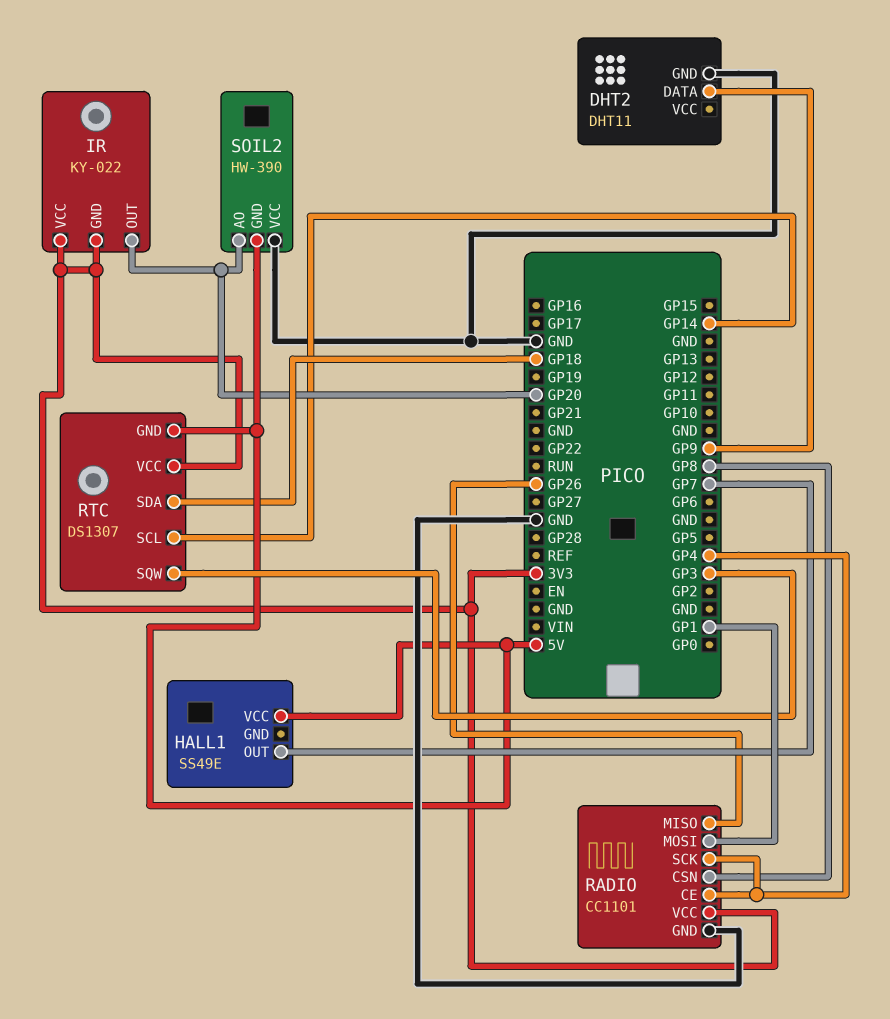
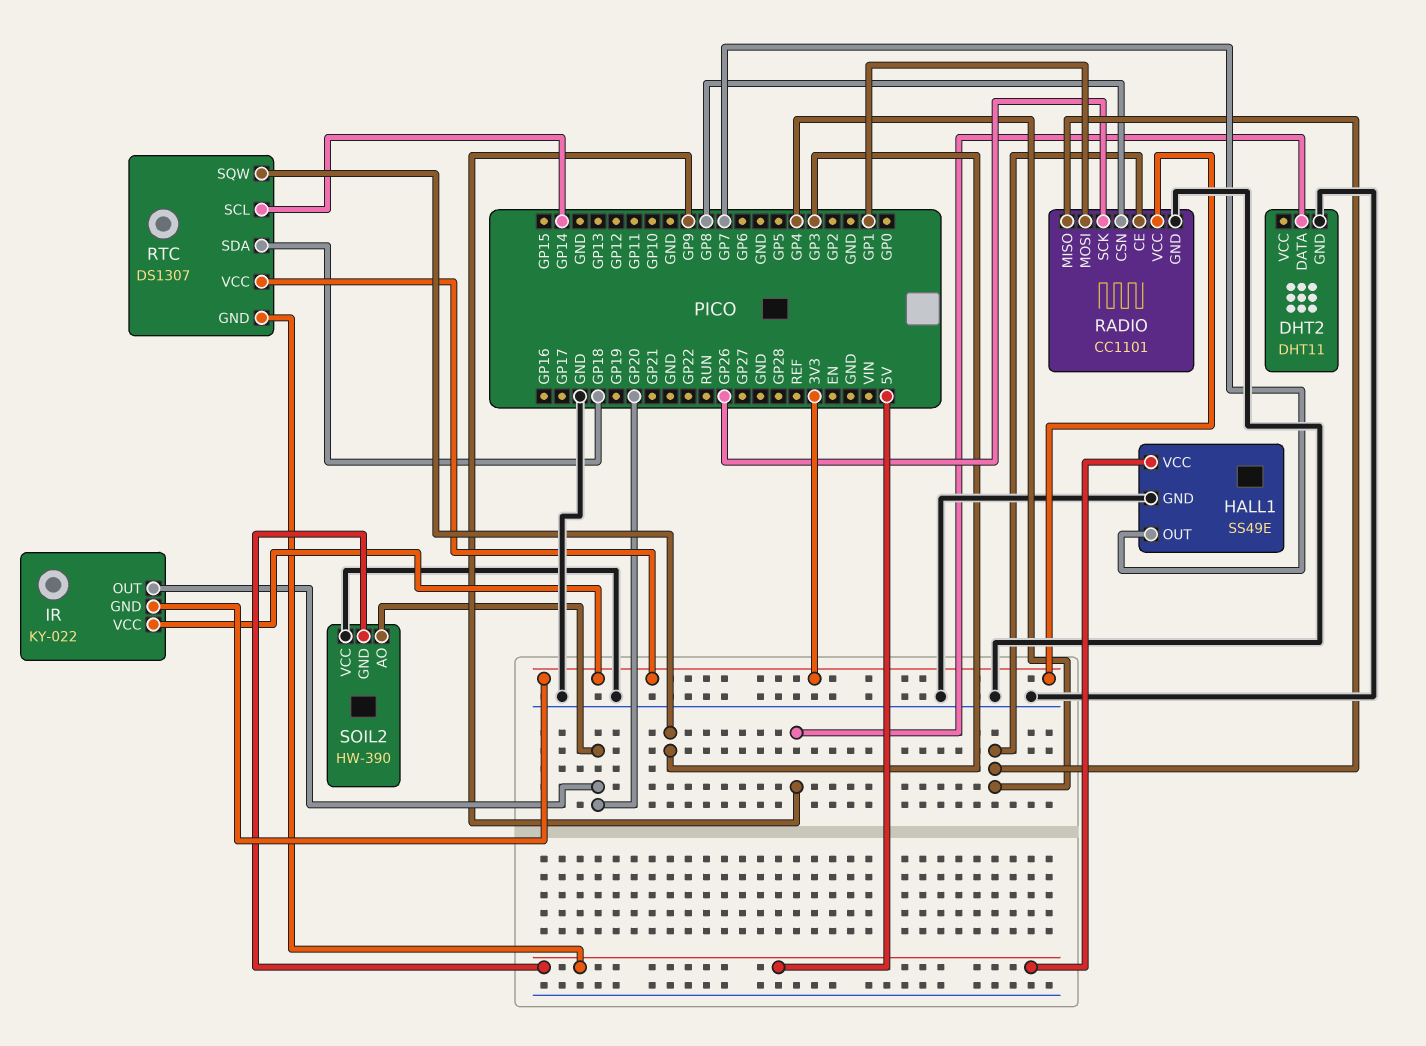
HALL1 pin GND: none -> GND
RADIO pin MISO: GP26 -> GP4
RADIO pin SCK: GP4 -> GP26

